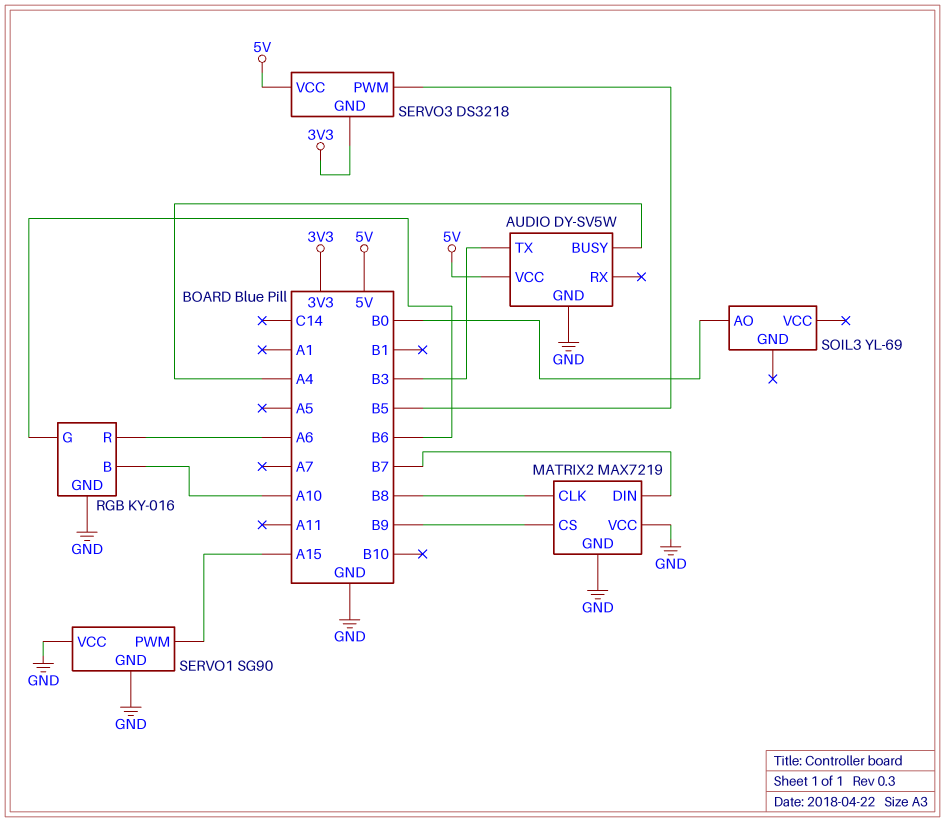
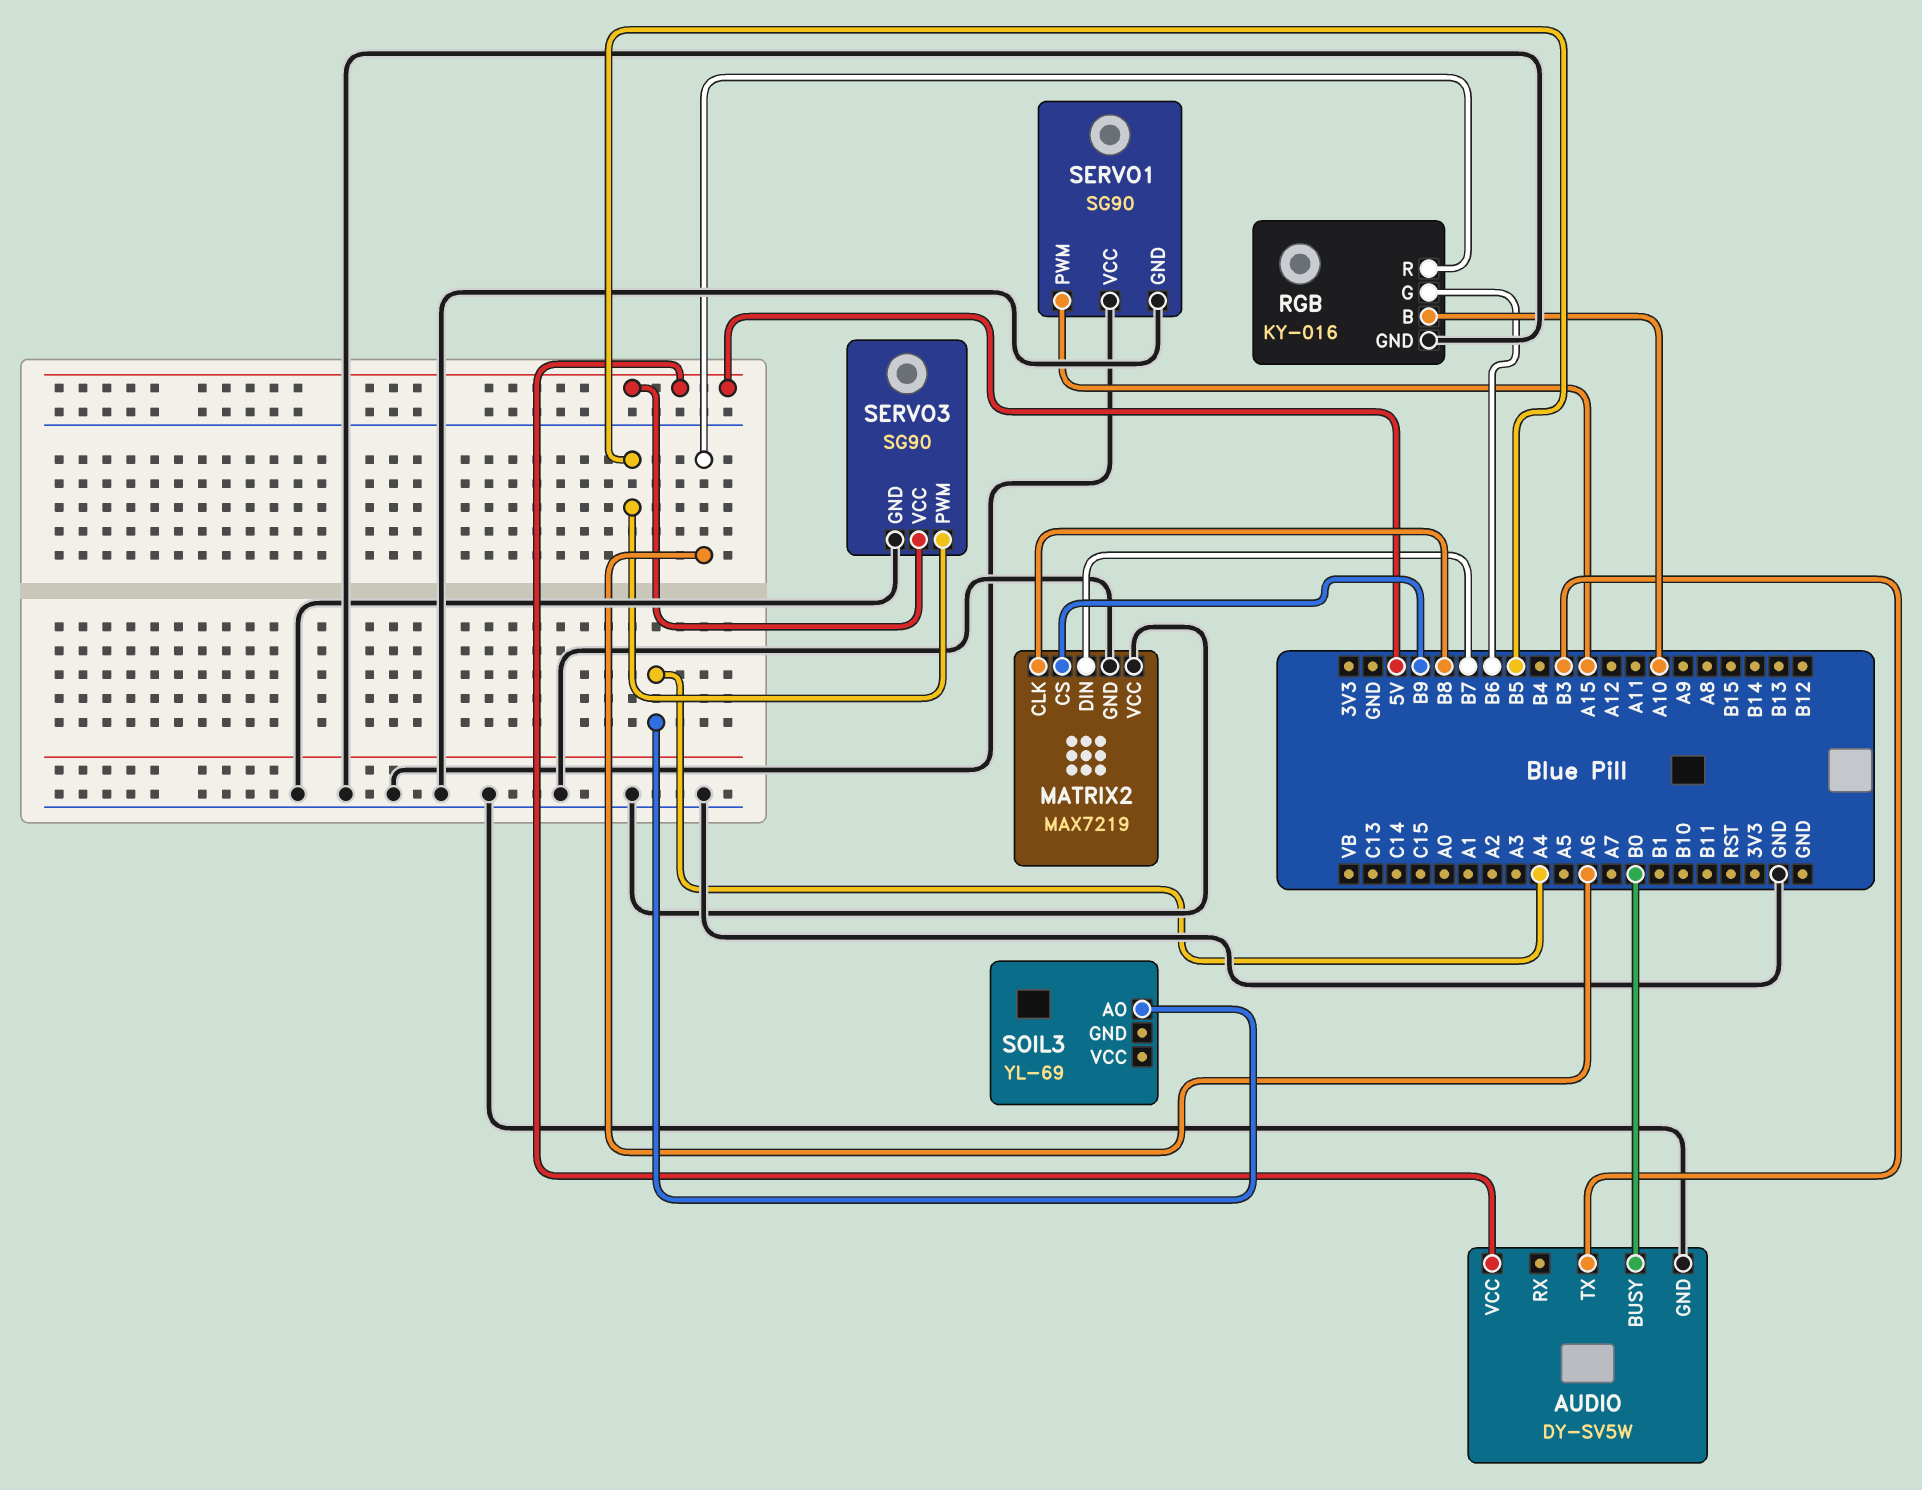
AUDIO pin BUSY: A4 -> B0
SERVO3: DS3218 -> SG90
SERVO3 pin GND: 3V3 -> GND
SOIL3 pin AO: B0 -> A4

